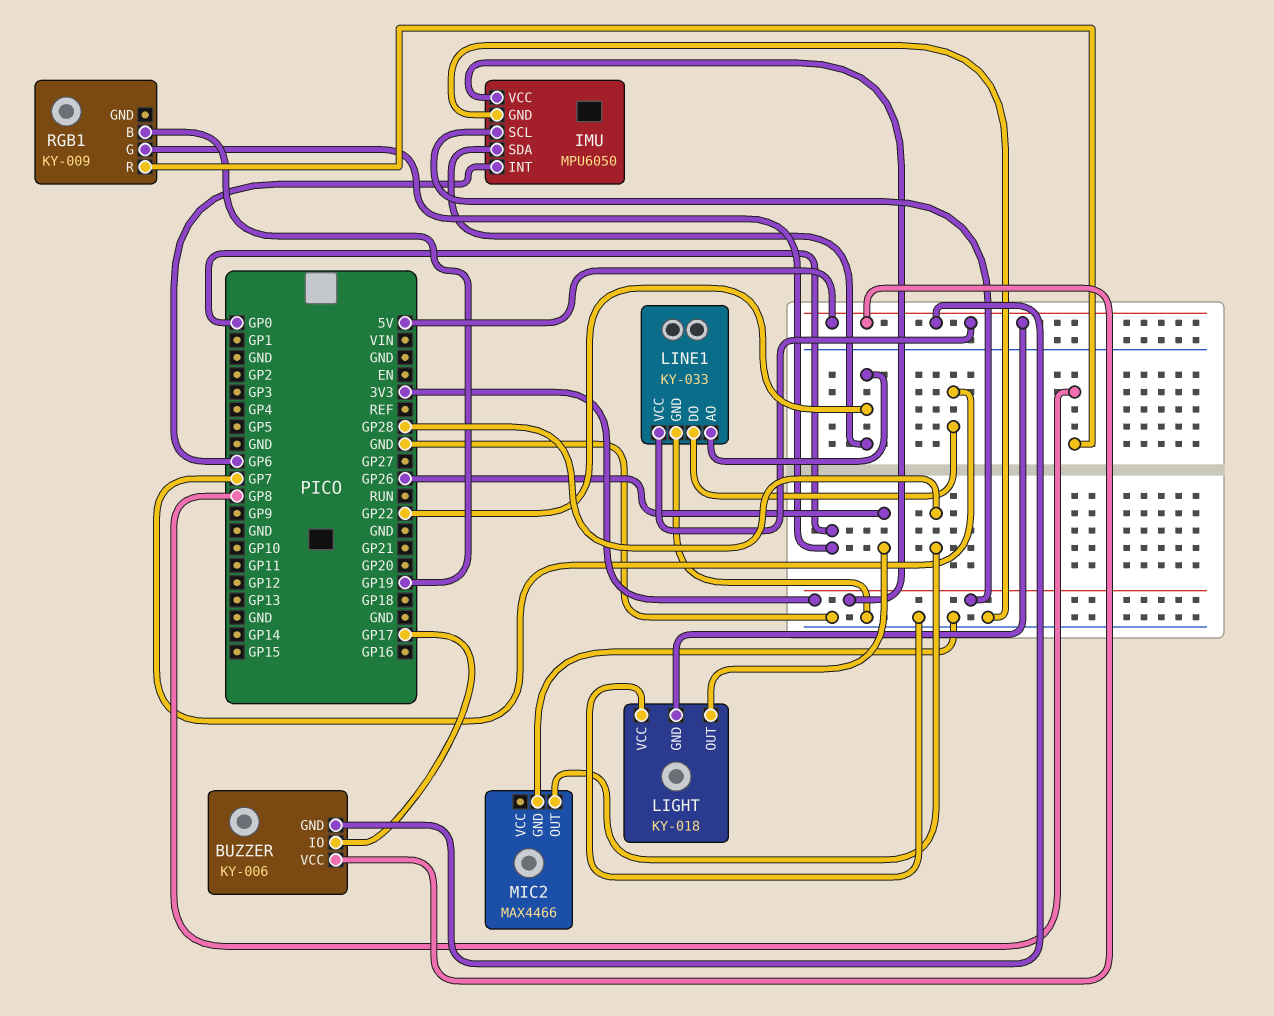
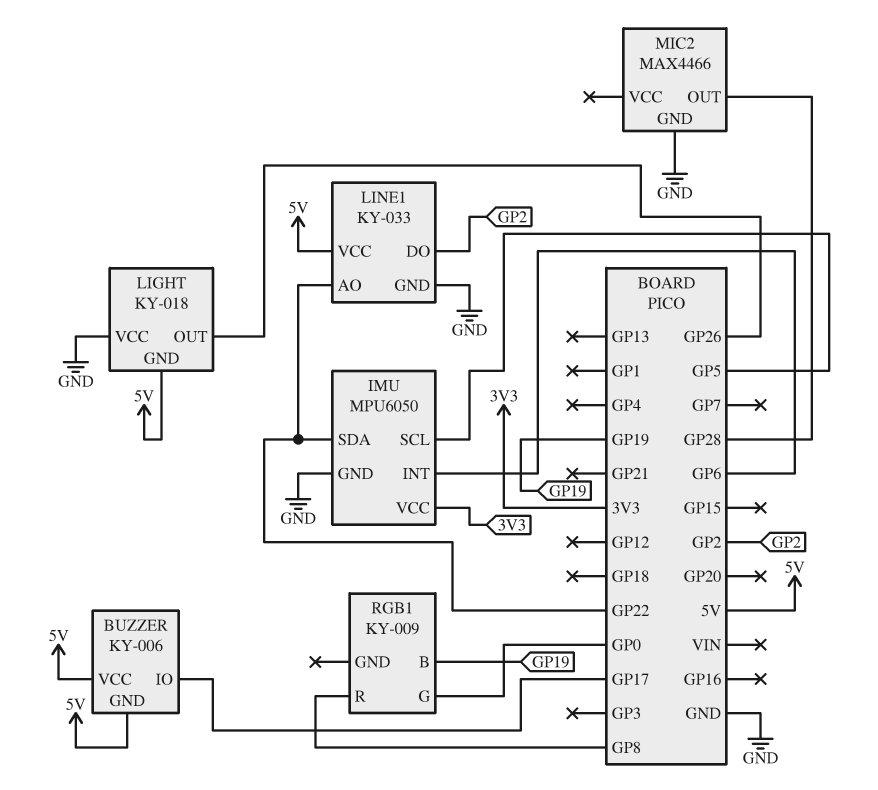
IMU pin SCL: 3V3 -> GP5
LINE1 pin DO: GP7 -> GP2

